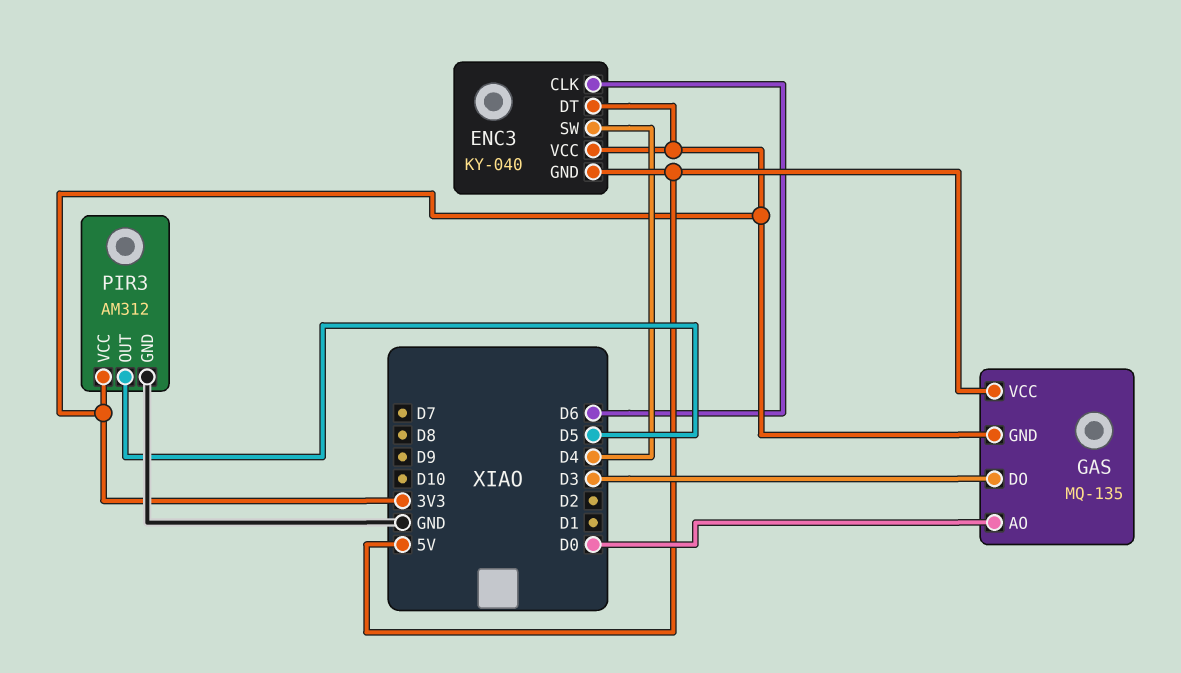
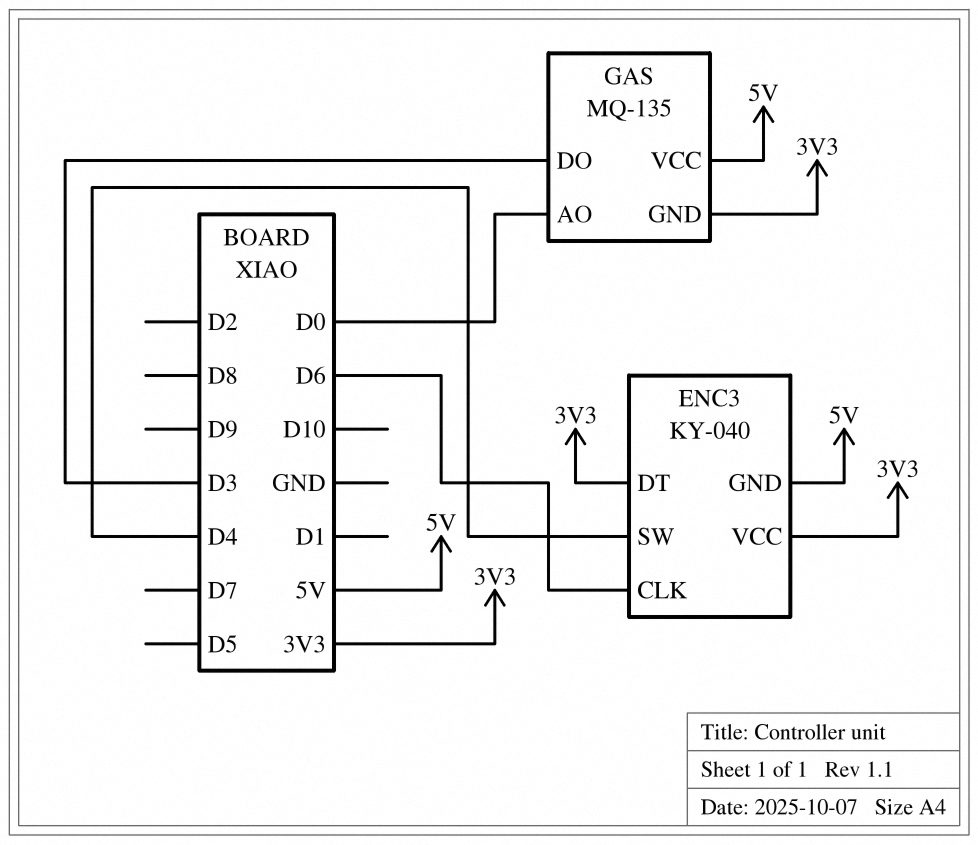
PIR3: AM312 -> none
PIR3 pin GND: GND -> none
PIR3 pin OUT: D5 -> none
PIR3 pin VCC: 3V3 -> none

